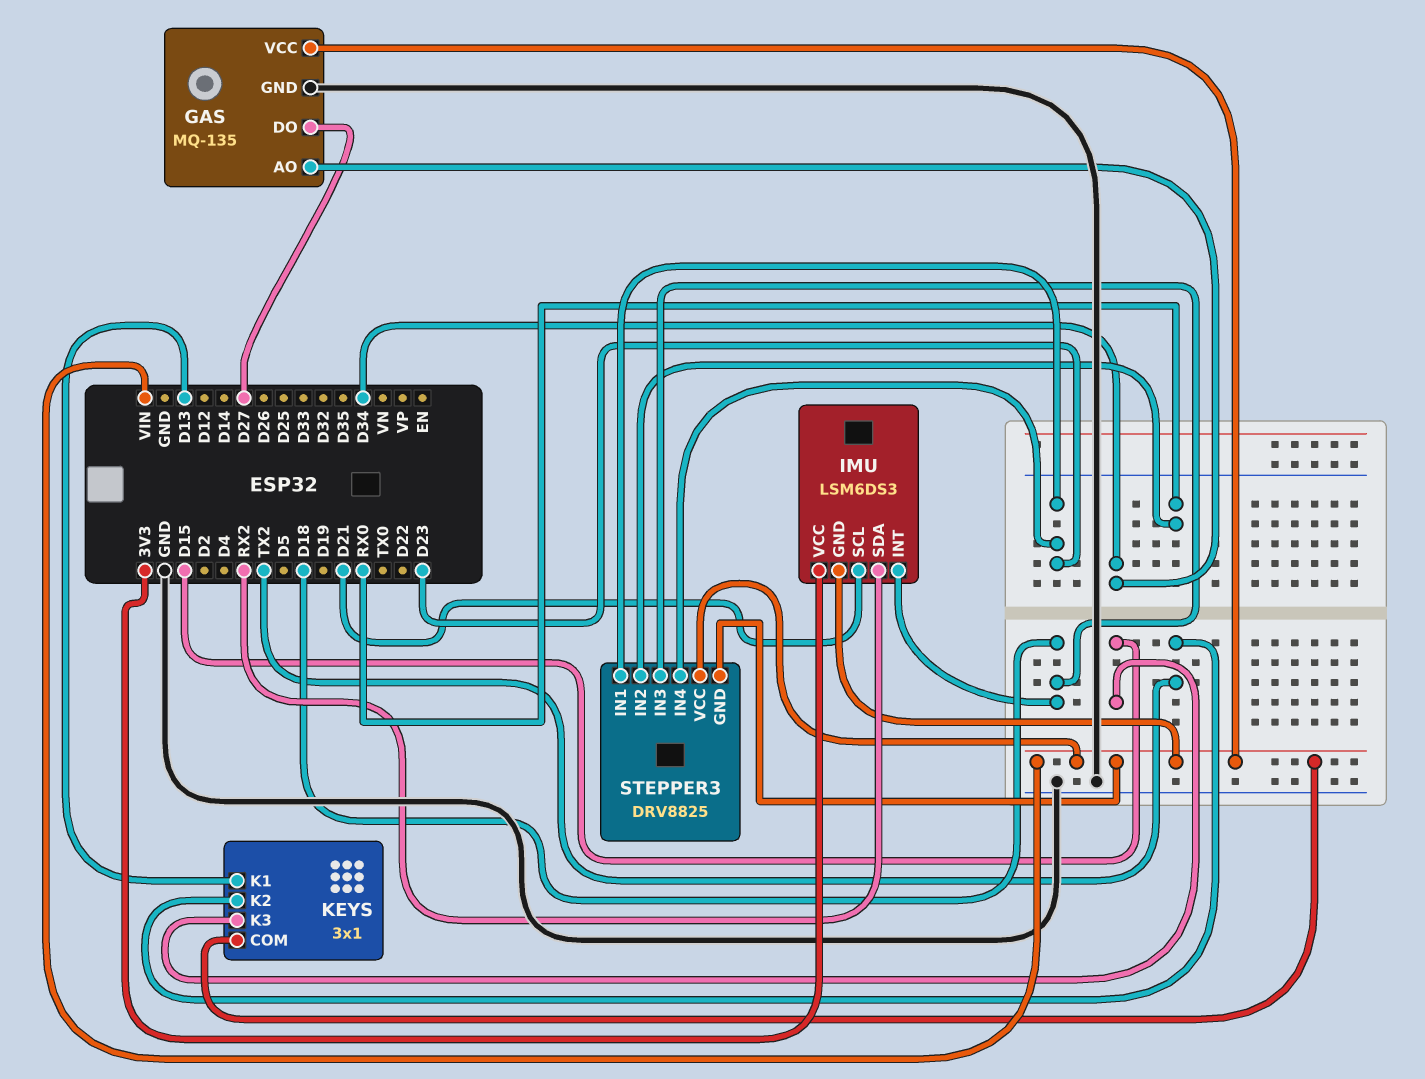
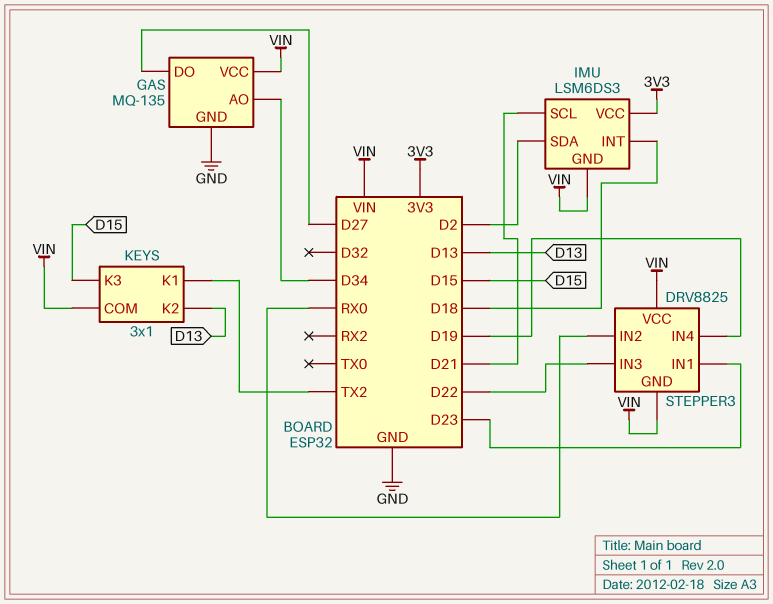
IMU pin SDA: RX2 -> D2
KEYS pin K1: D13 -> TX2
KEYS pin K2: TX2 -> D13
STEPPER3 pin IN3: D18 -> D22
STEPPER3 pin IN4: D23 -> D19

